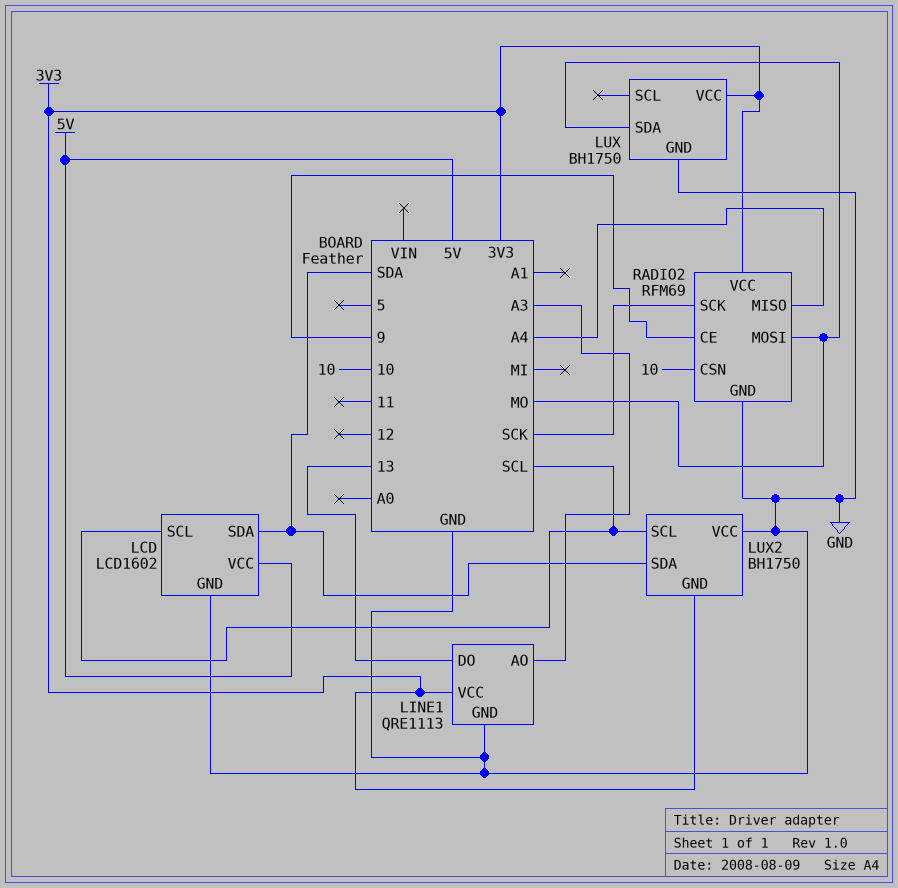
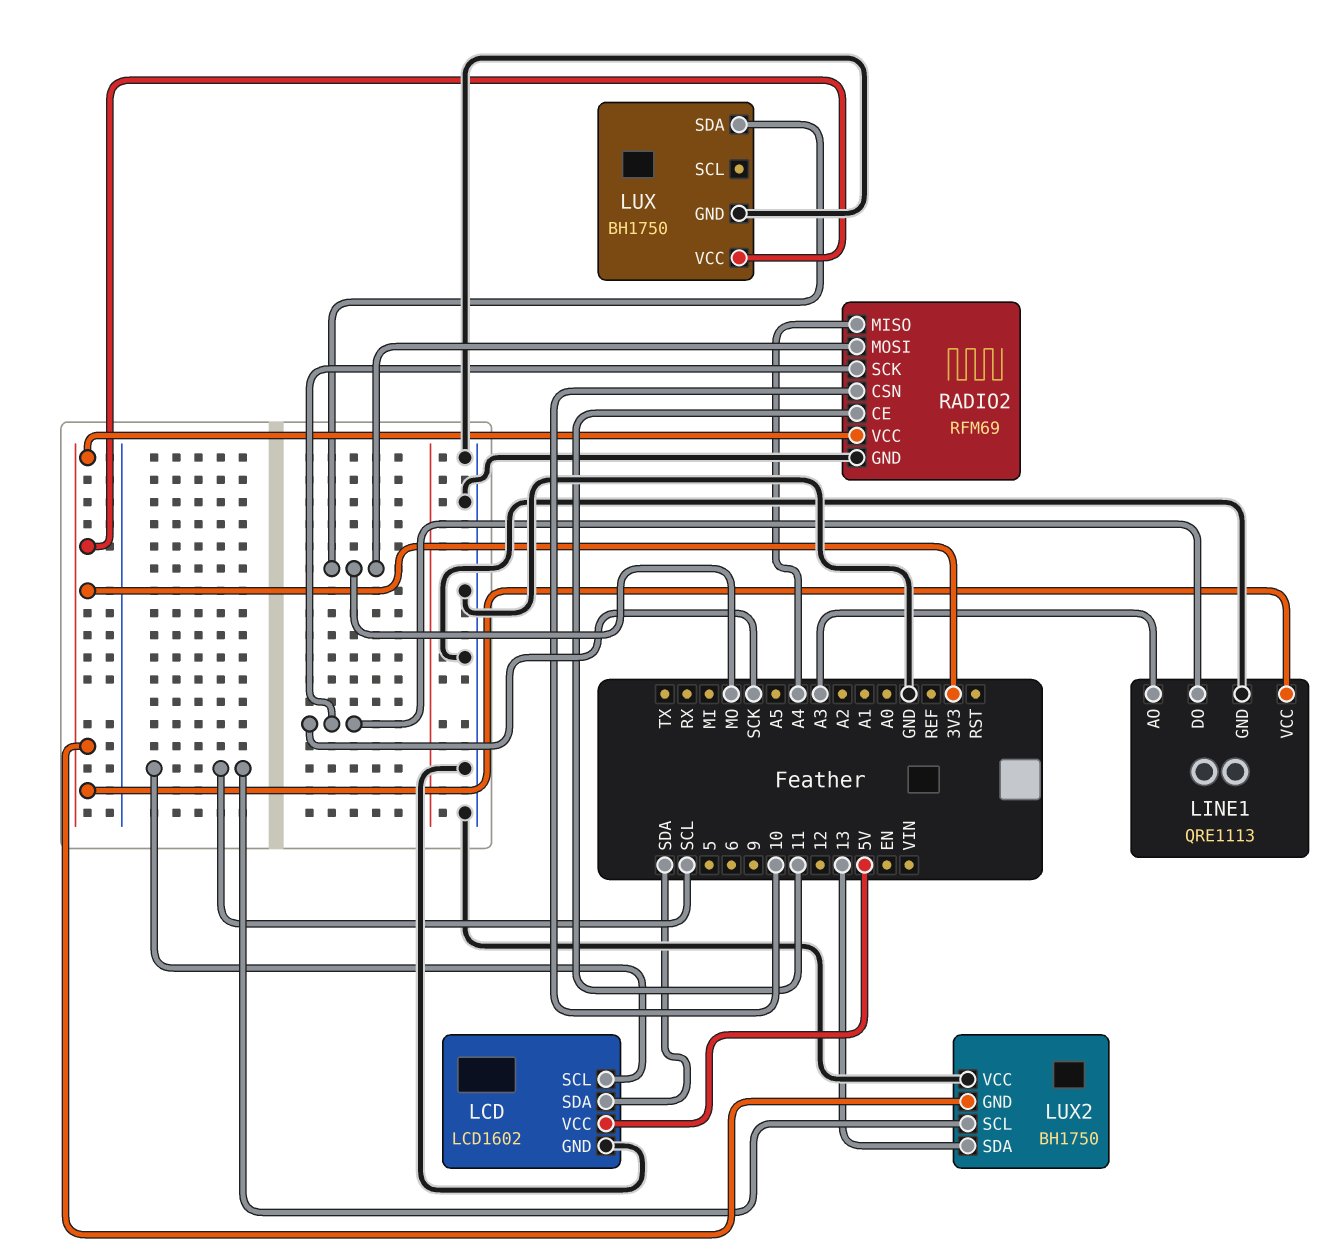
LINE1 pin DO: 13 -> SCK
LUX2 pin SDA: SDA -> 13
RADIO2 pin CE: 9 -> 11

